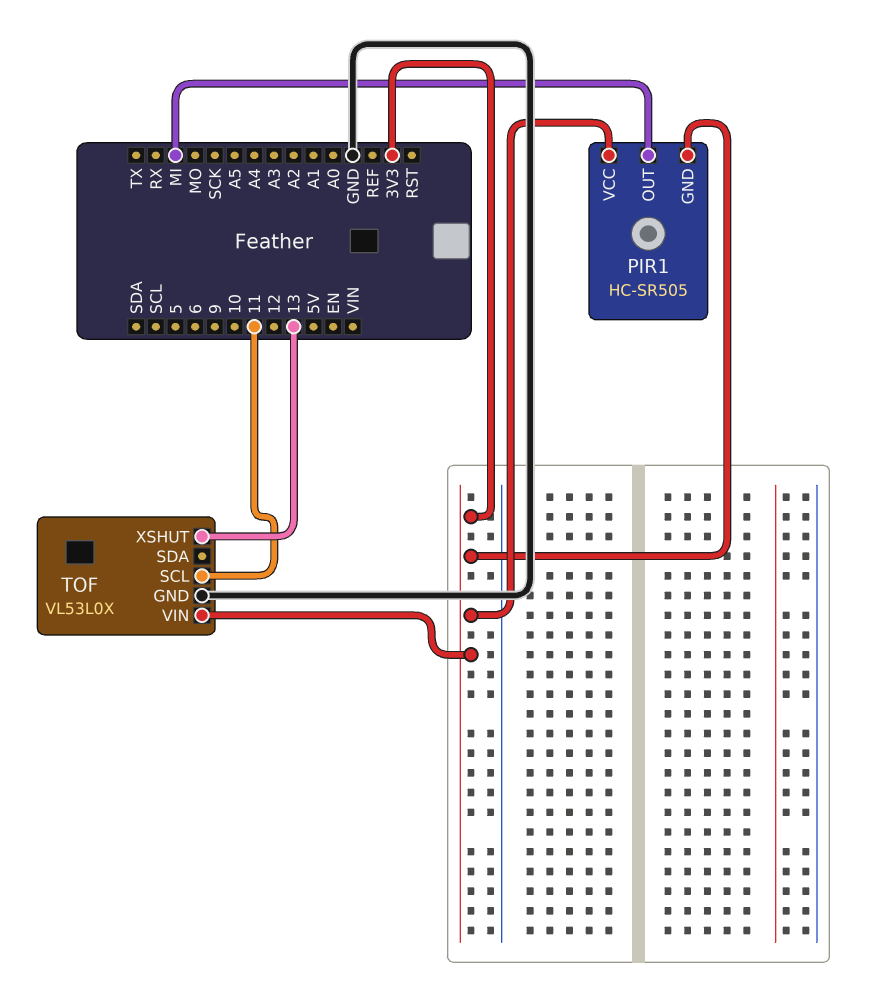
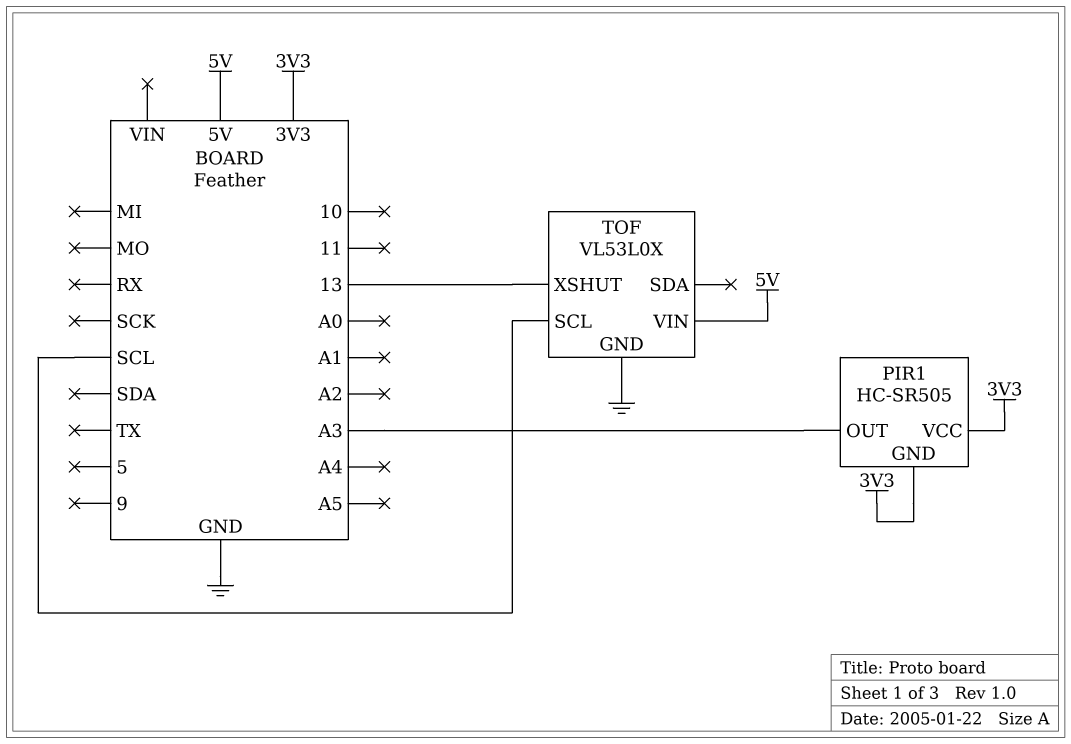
PIR1 pin OUT: MI -> A3
TOF pin SCL: 11 -> SCL
TOF pin VIN: 3V3 -> 5V

